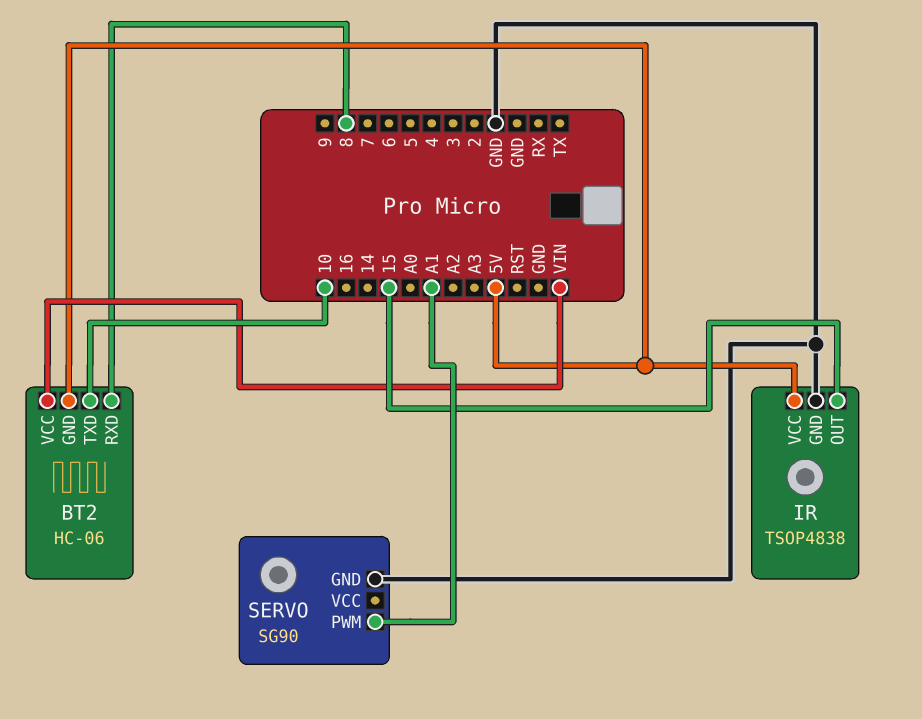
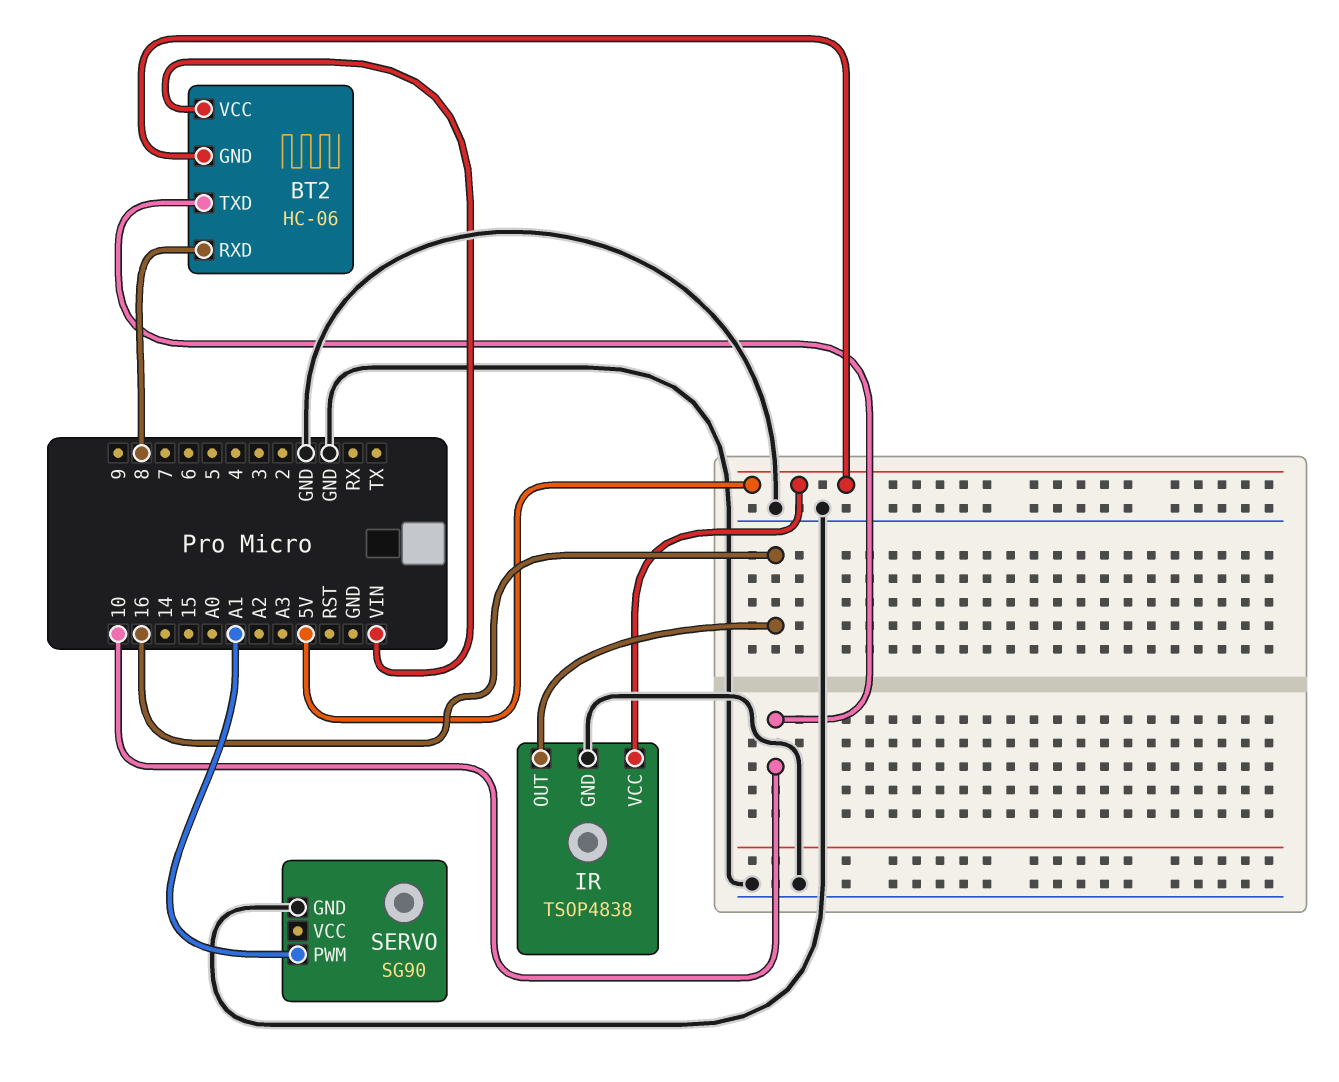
IR pin OUT: 15 -> 16

